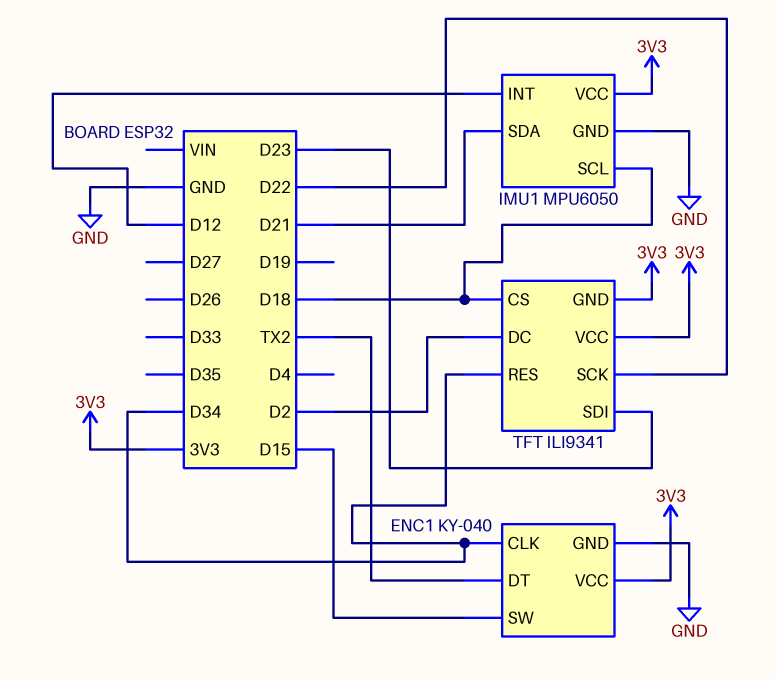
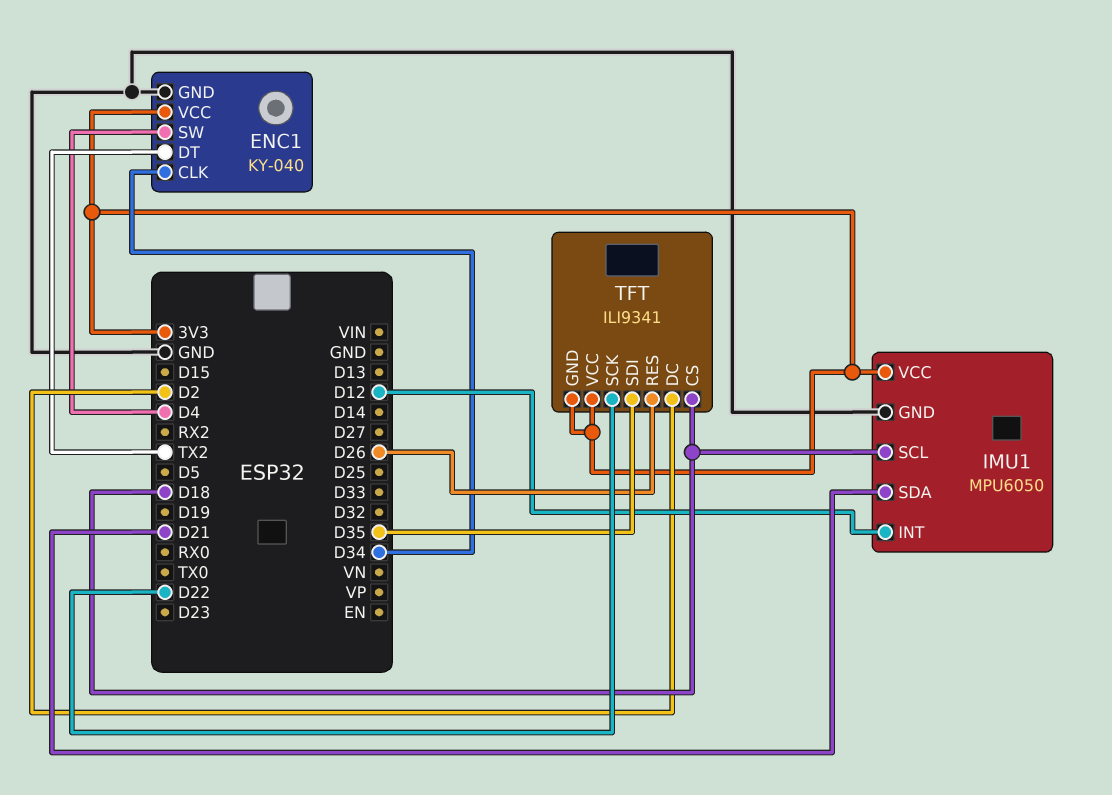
ENC1 pin SW: D15 -> D4
TFT pin RES: D34 -> D26
TFT pin SDI: D23 -> D35

